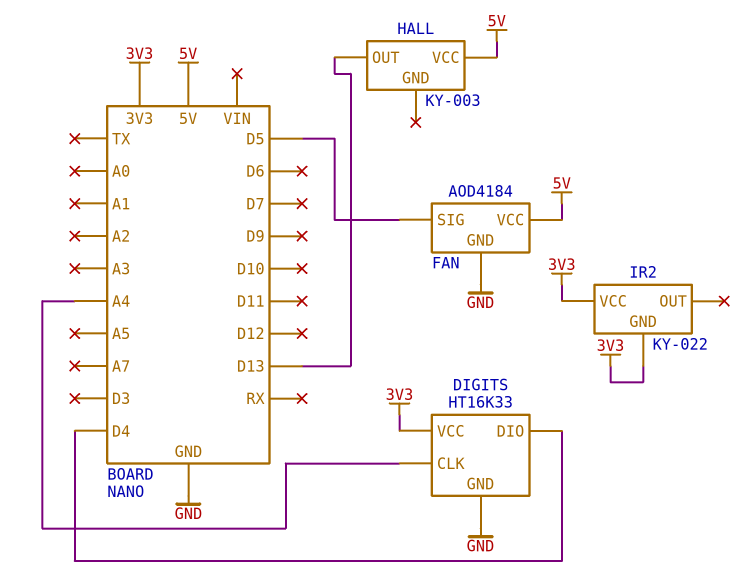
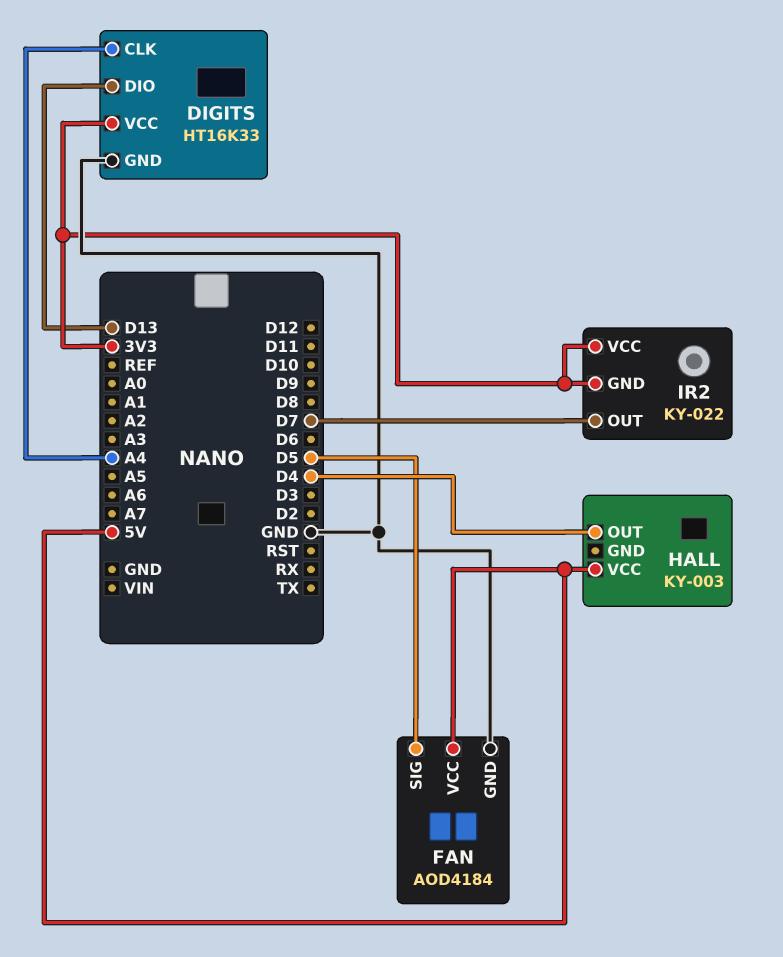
DIGITS pin DIO: D4 -> D13
HALL pin OUT: D13 -> D4
IR2 pin OUT: none -> D7

